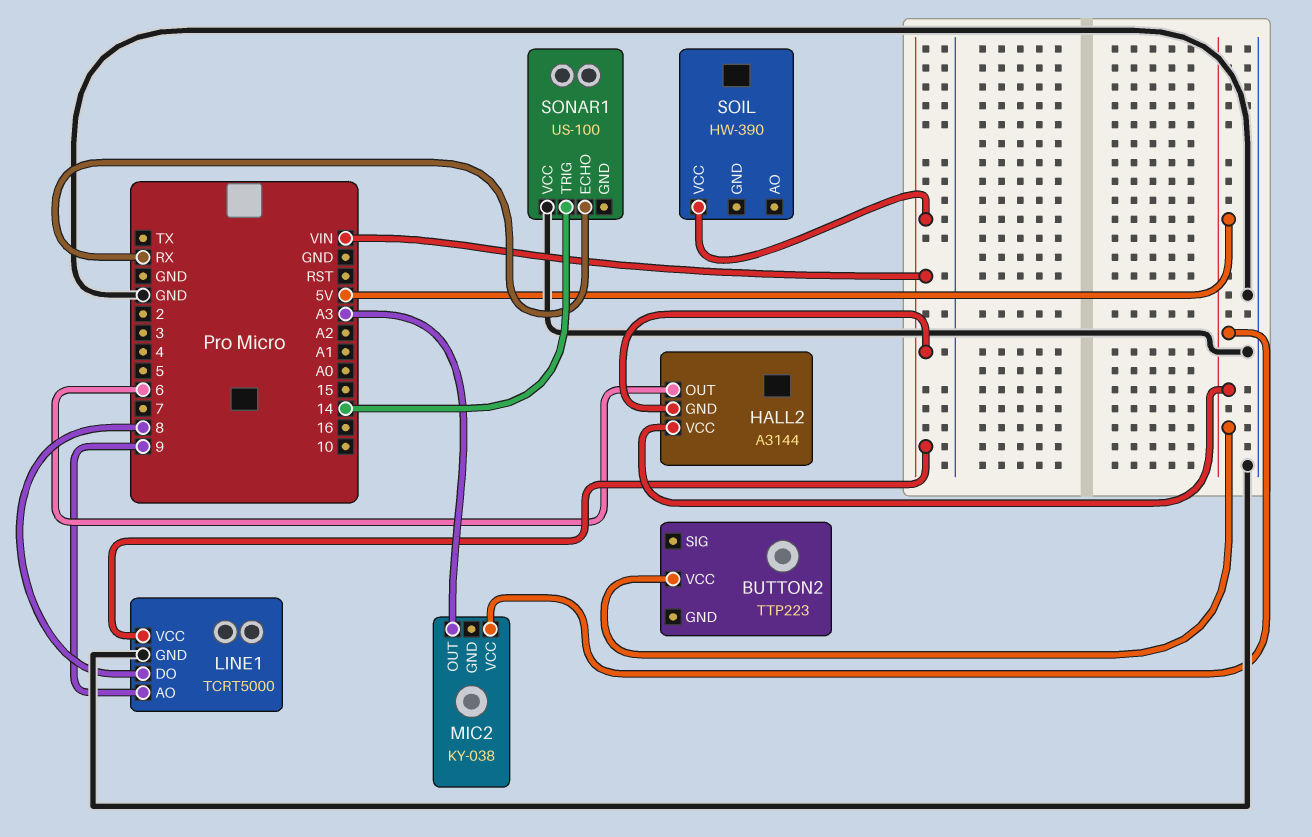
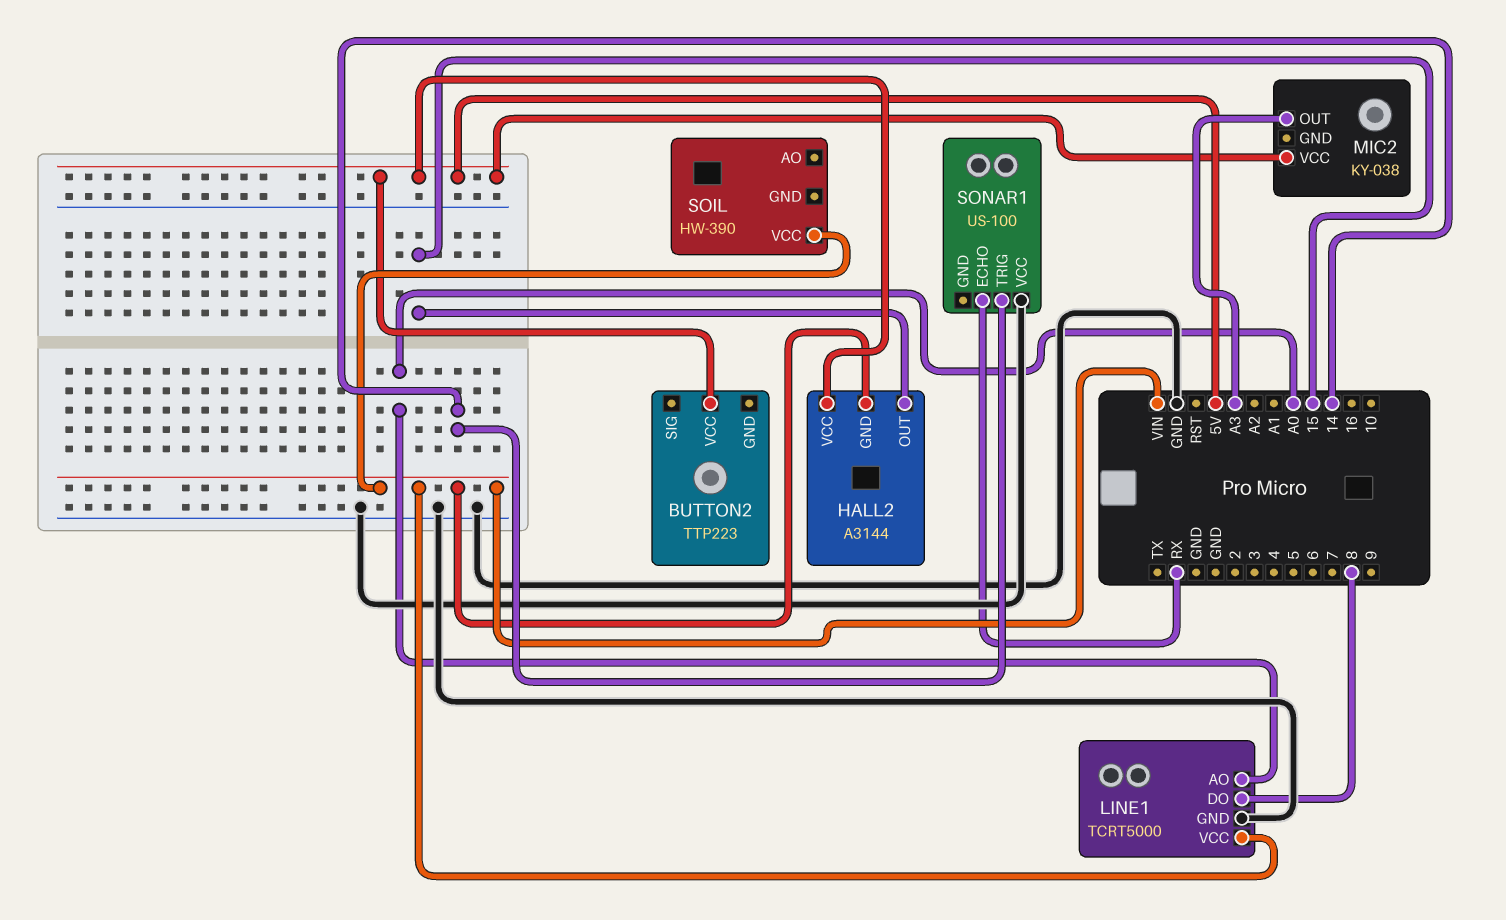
HALL2 pin OUT: 6 -> 15
LINE1 pin AO: 9 -> A0

